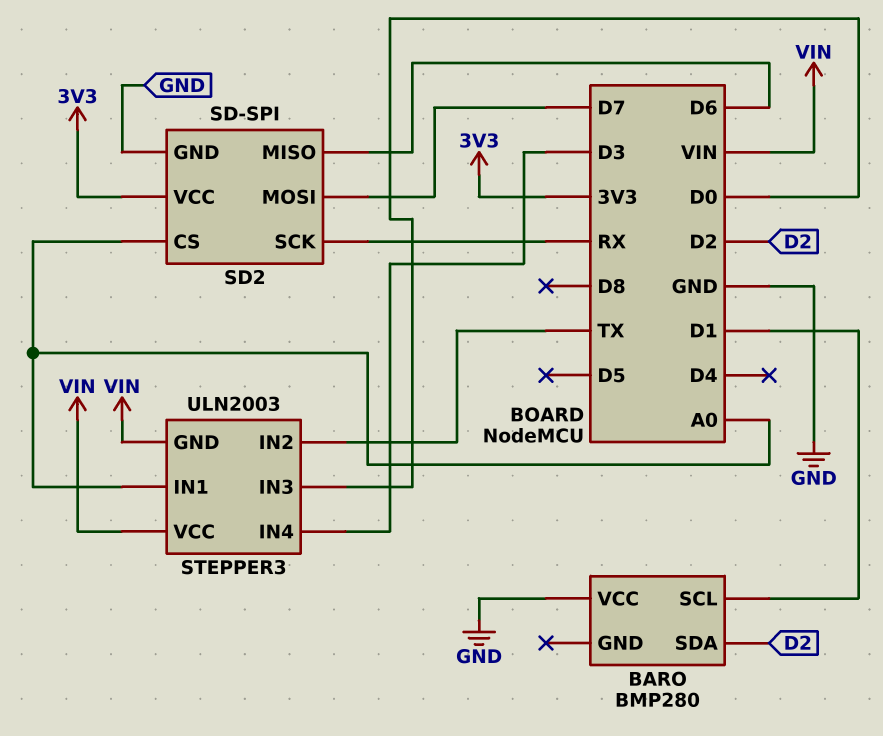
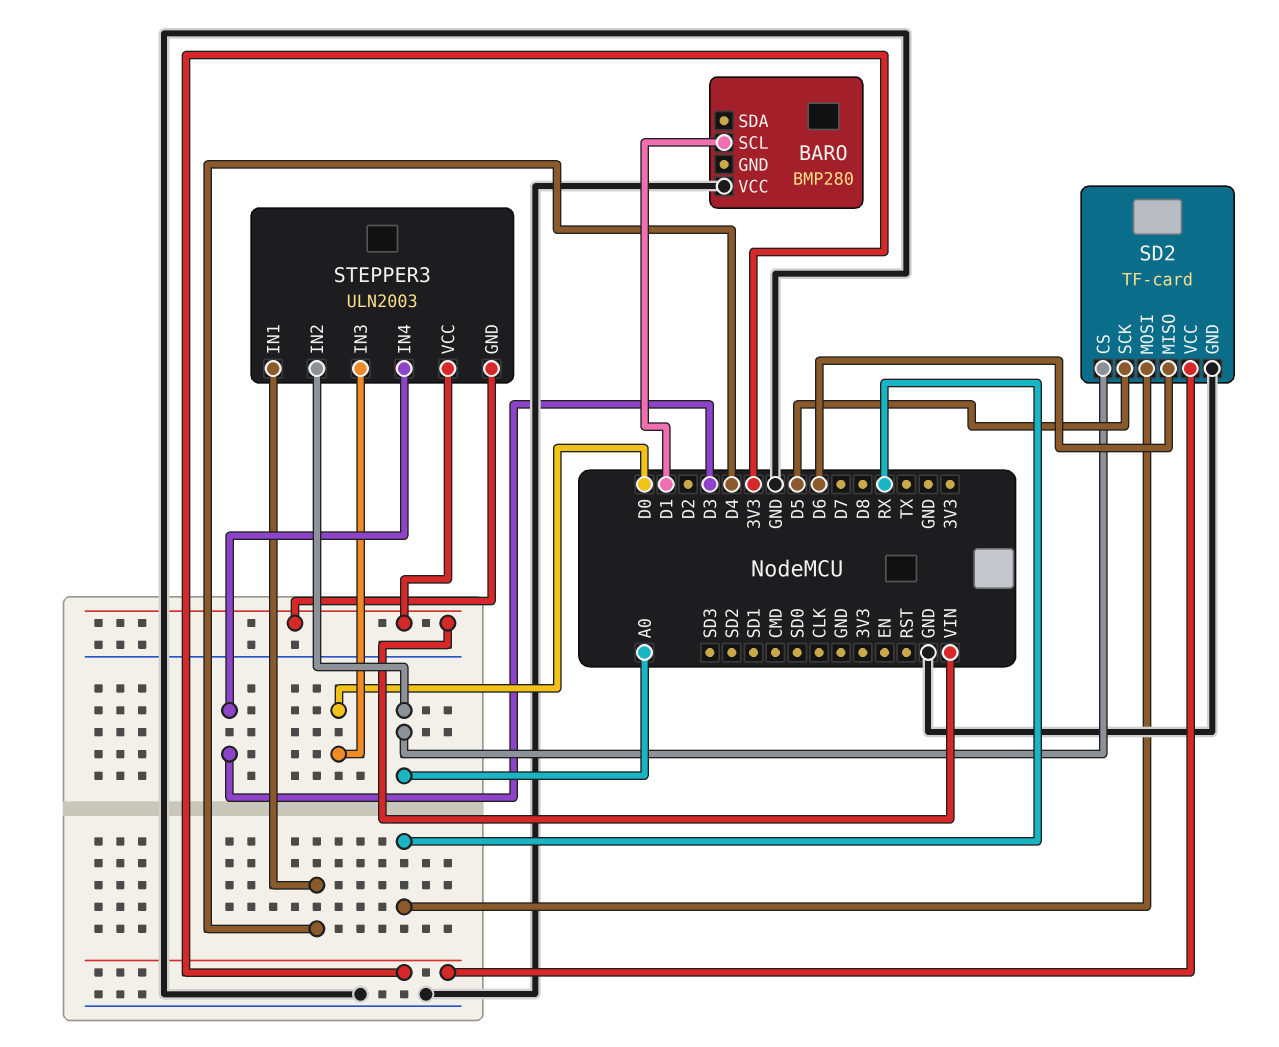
BARO pin SDA: D2 -> none
SD2: SD-SPI -> TF-card
SD2 pin MOSI: D7 -> RX
SD2 pin SCK: RX -> D5
STEPPER3 pin IN1: A0 -> D4
STEPPER3 pin IN2: TX -> A0

